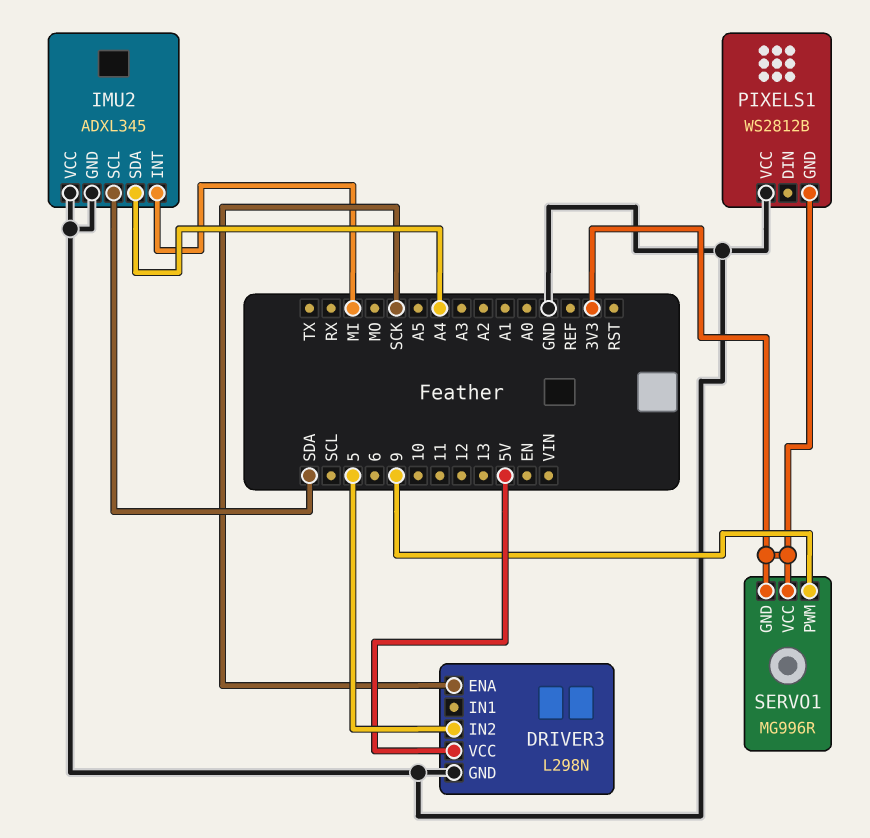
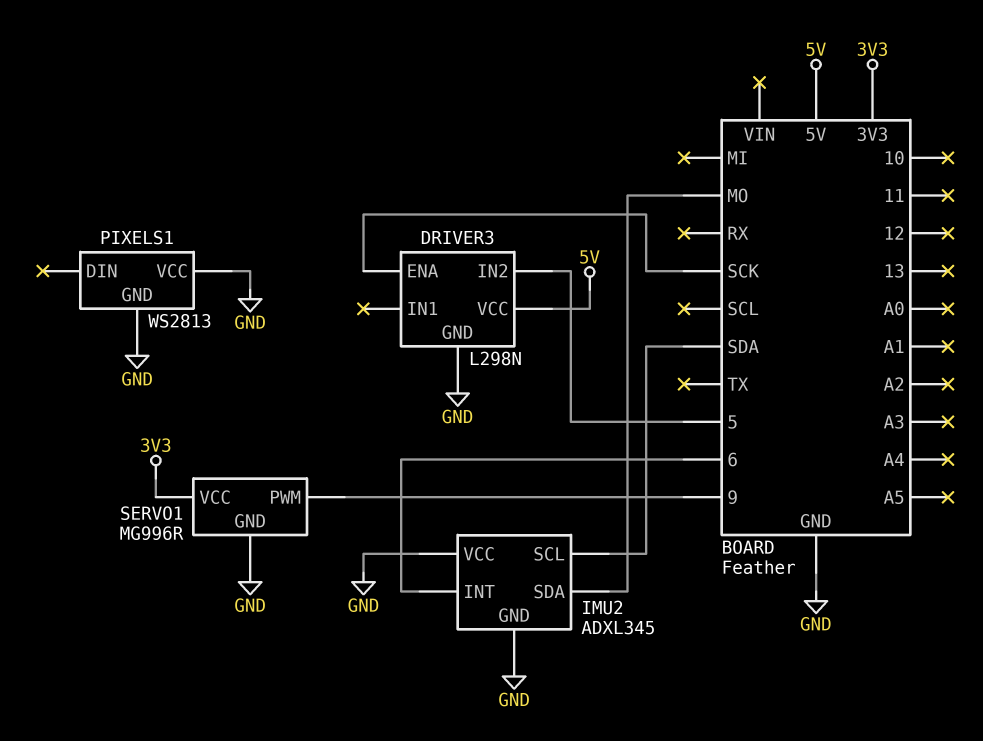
IMU2 pin INT: MI -> 6
IMU2 pin SDA: A4 -> MO
PIXELS1: WS2812B -> WS2813
PIXELS1 pin GND: 3V3 -> GND
SERVO1 pin GND: 3V3 -> GND

